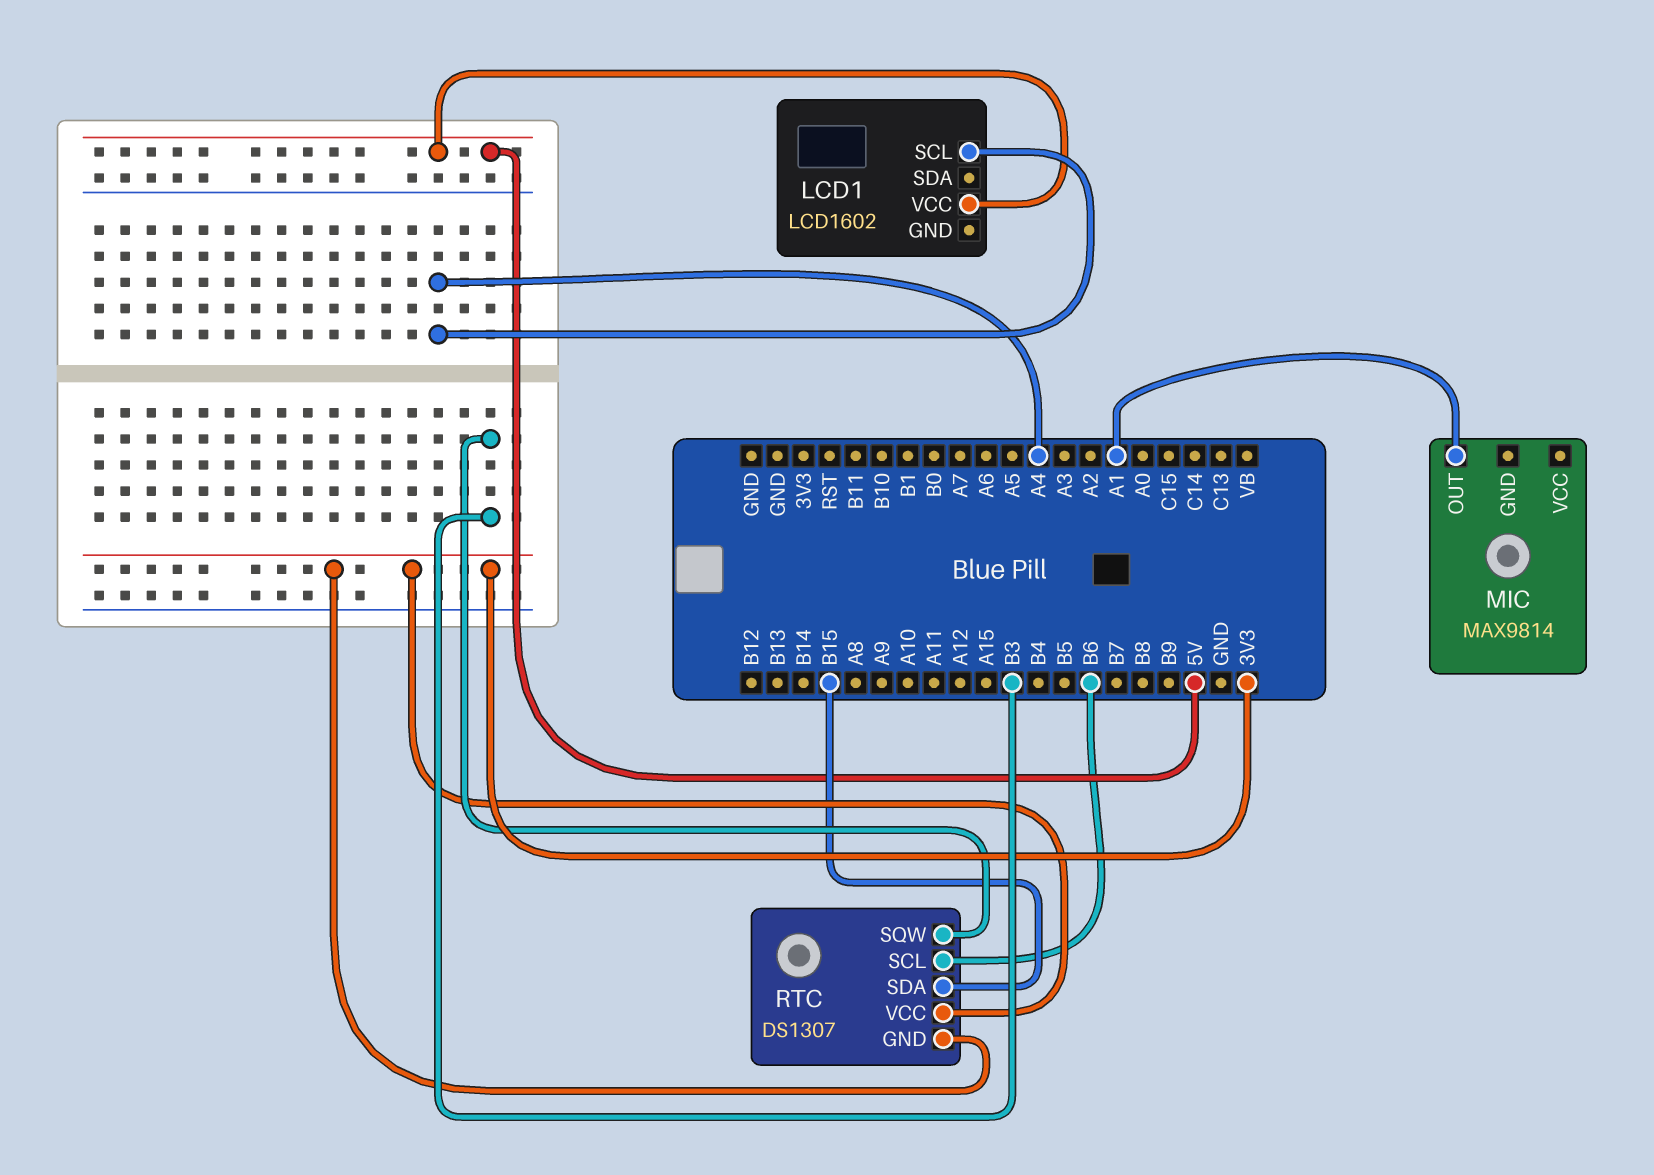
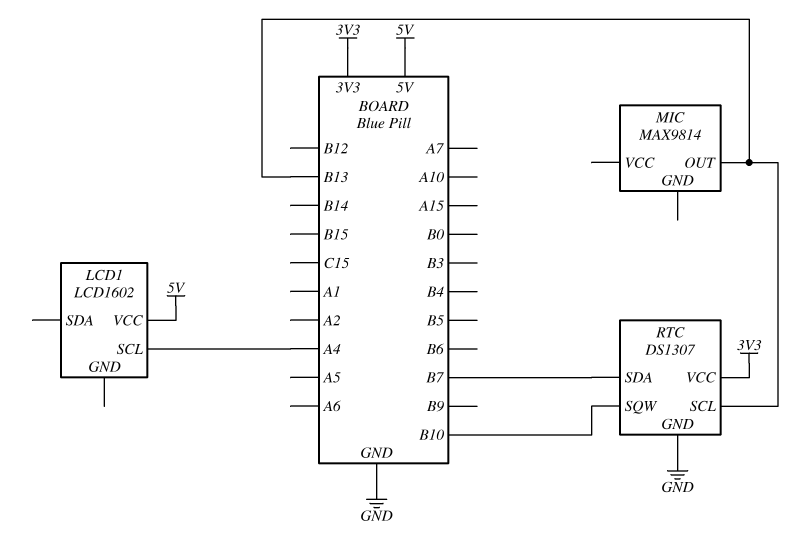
MIC pin OUT: A1 -> B13
RTC pin GND: 3V3 -> GND
RTC pin SCL: B6 -> B13
RTC pin SDA: B15 -> B7
RTC pin SQW: B3 -> B10

